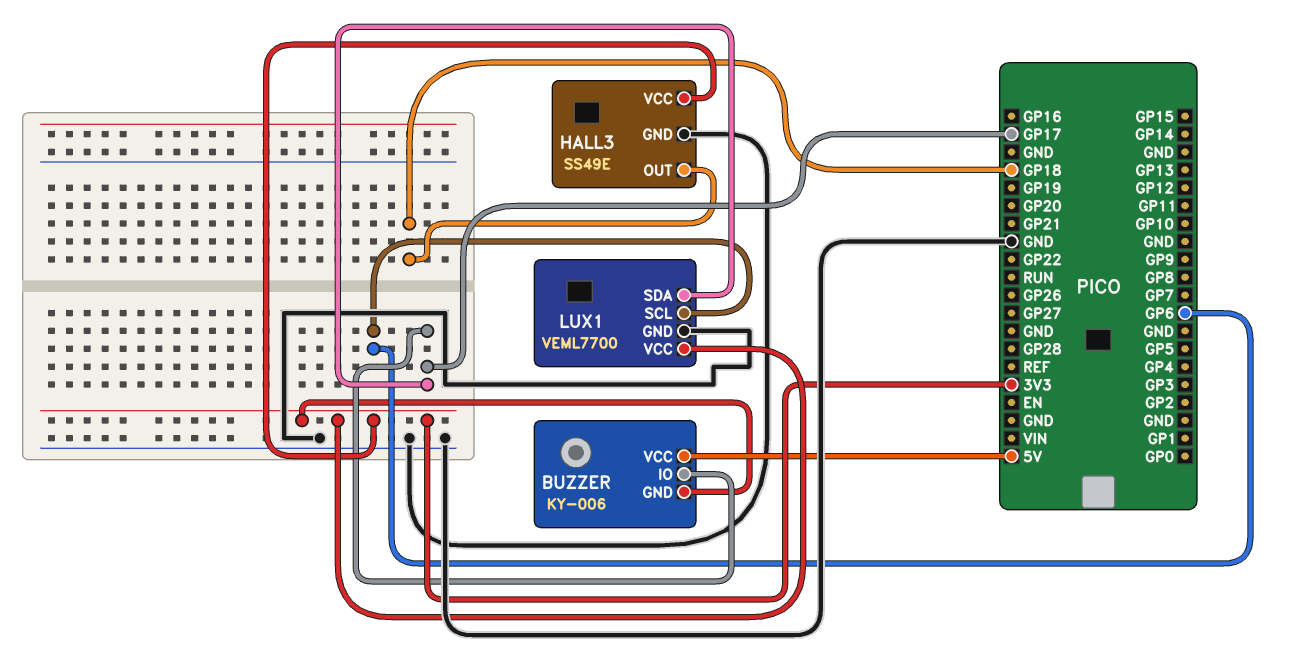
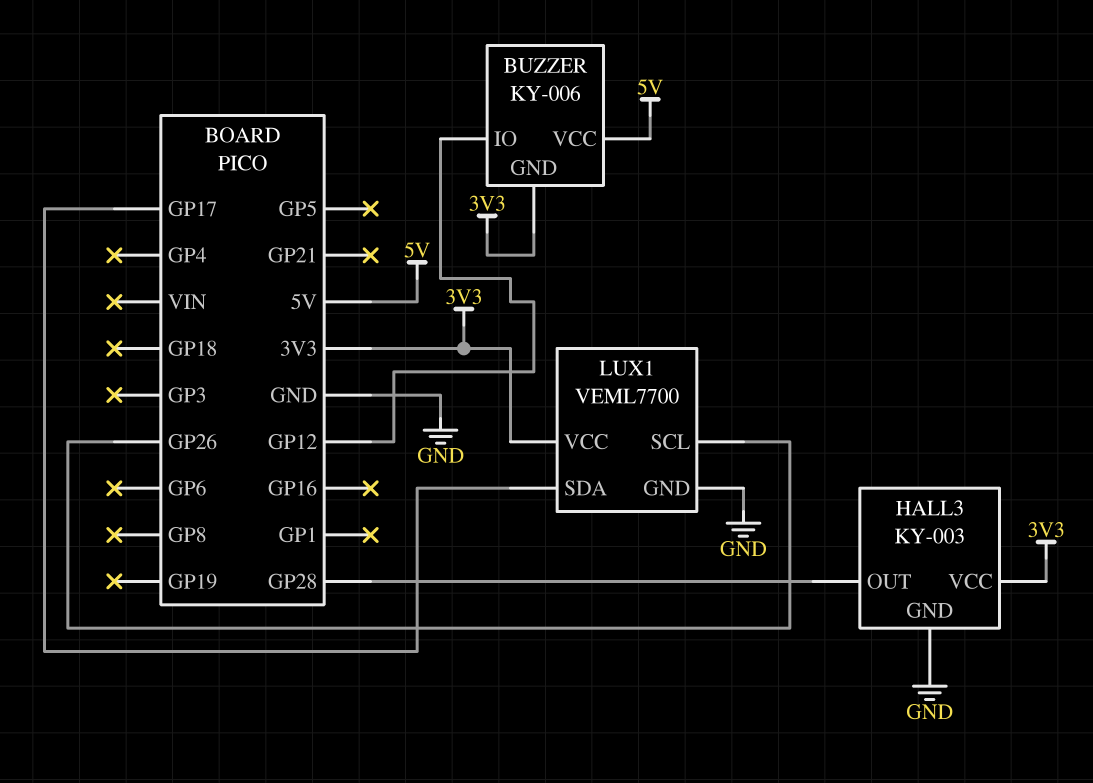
BUZZER pin IO: GP17 -> GP12
HALL3: SS49E -> KY-003
HALL3 pin OUT: GP18 -> GP28
LUX1 pin SCL: GP6 -> GP26

